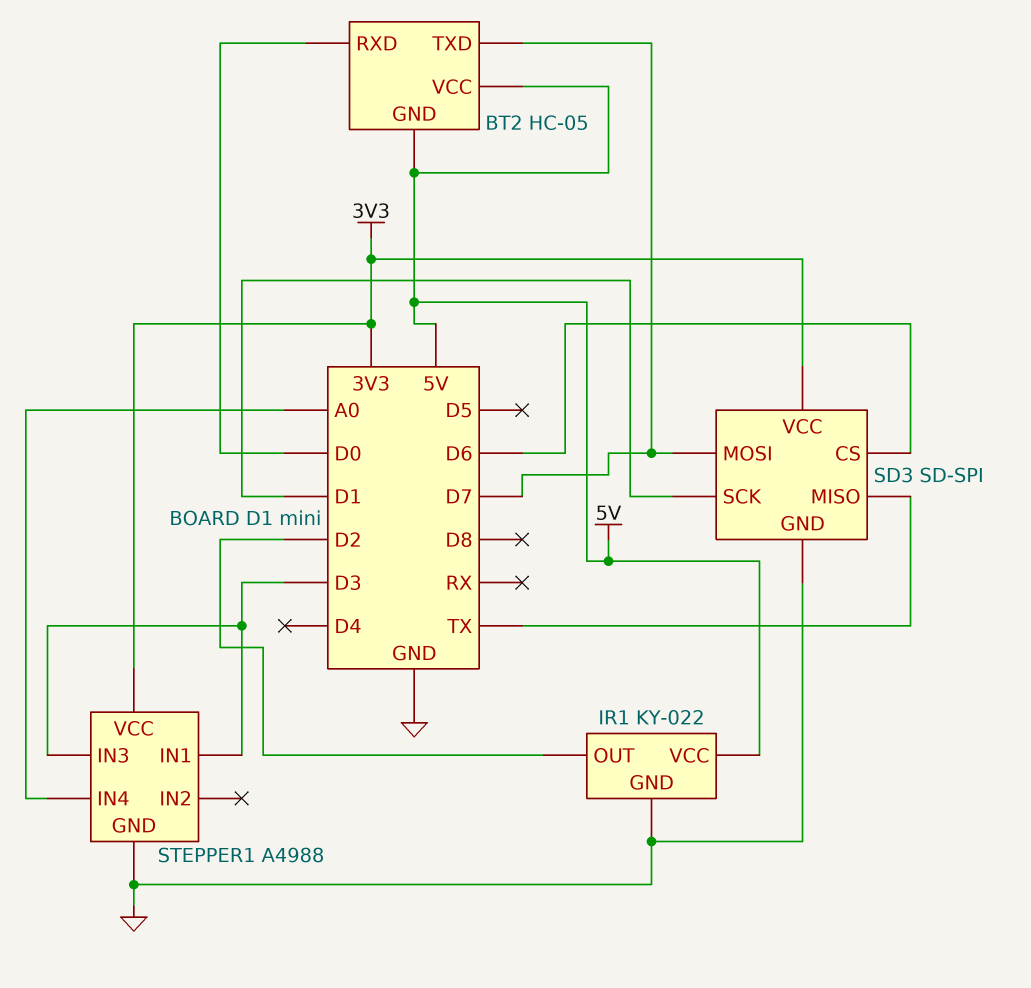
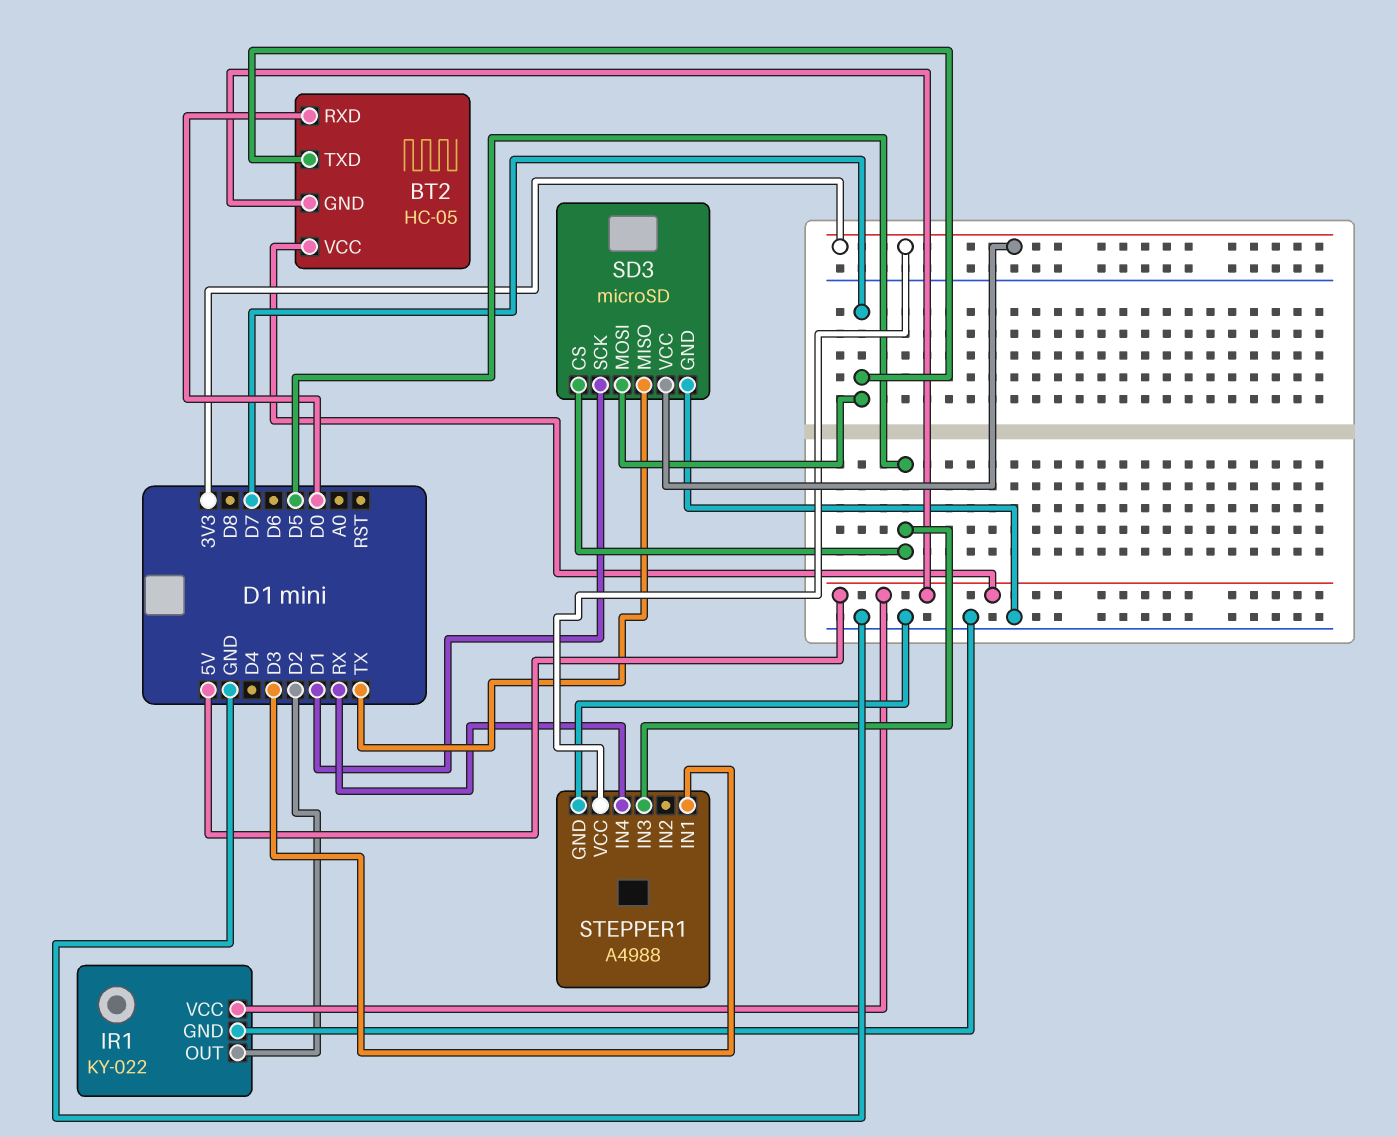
SD3: SD-SPI -> microSD
SD3 pin CS: D6 -> D5
STEPPER1 pin IN3: D3 -> D5
STEPPER1 pin IN4: A0 -> RX

